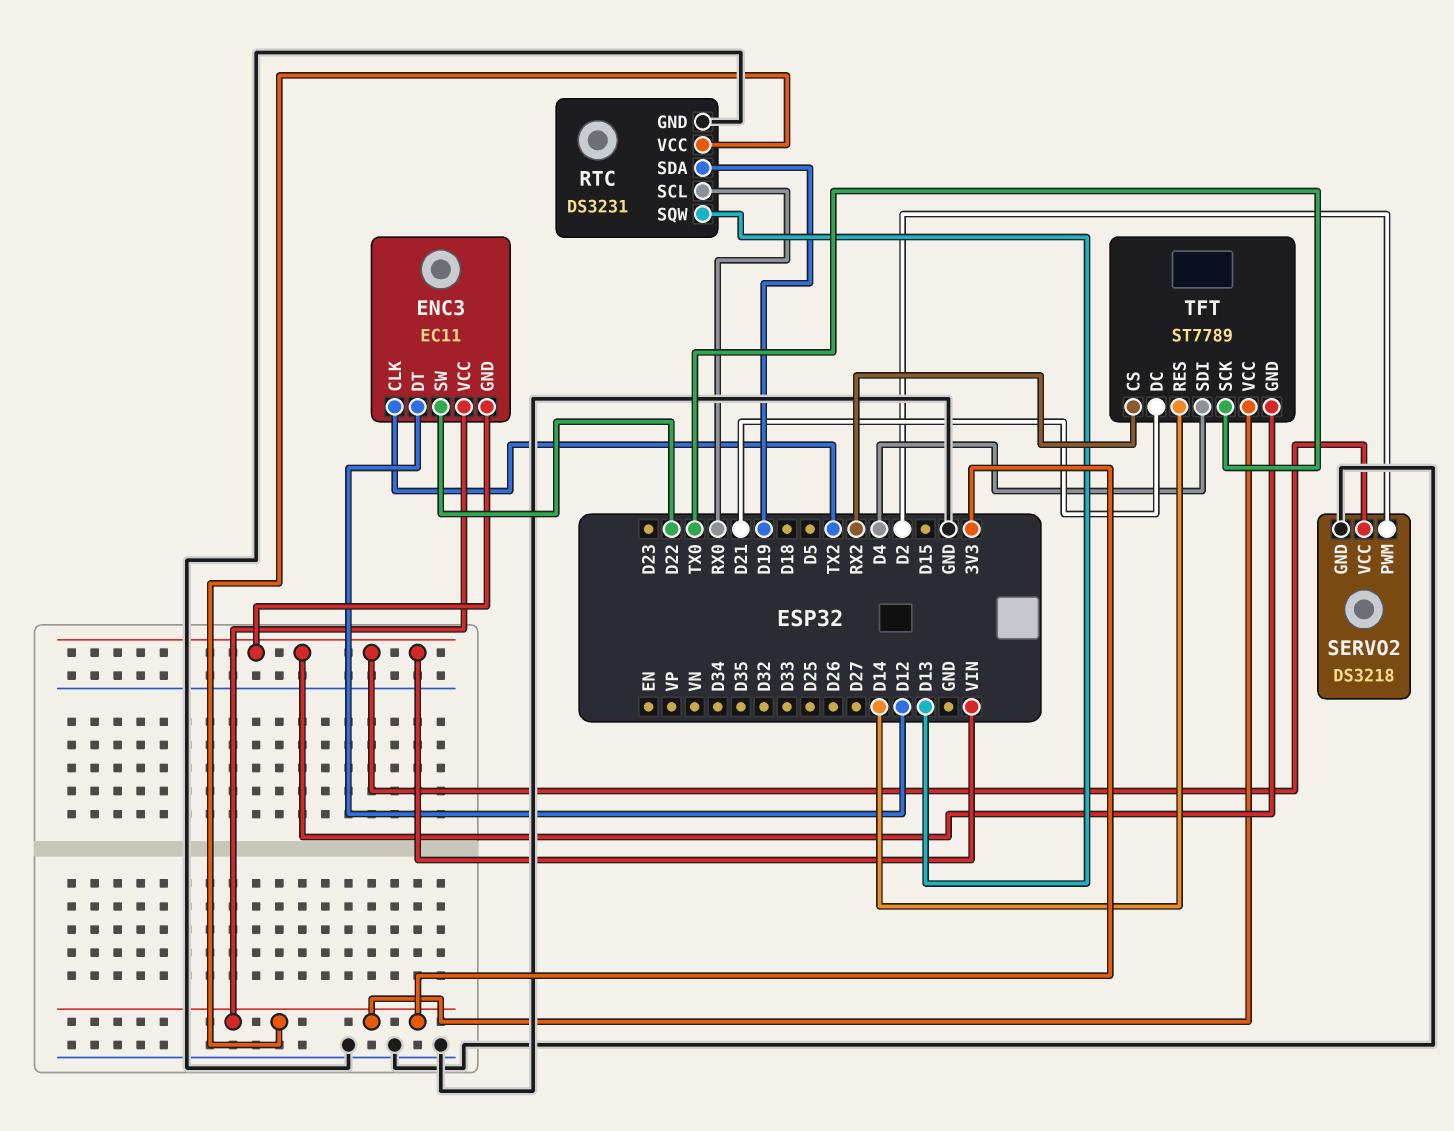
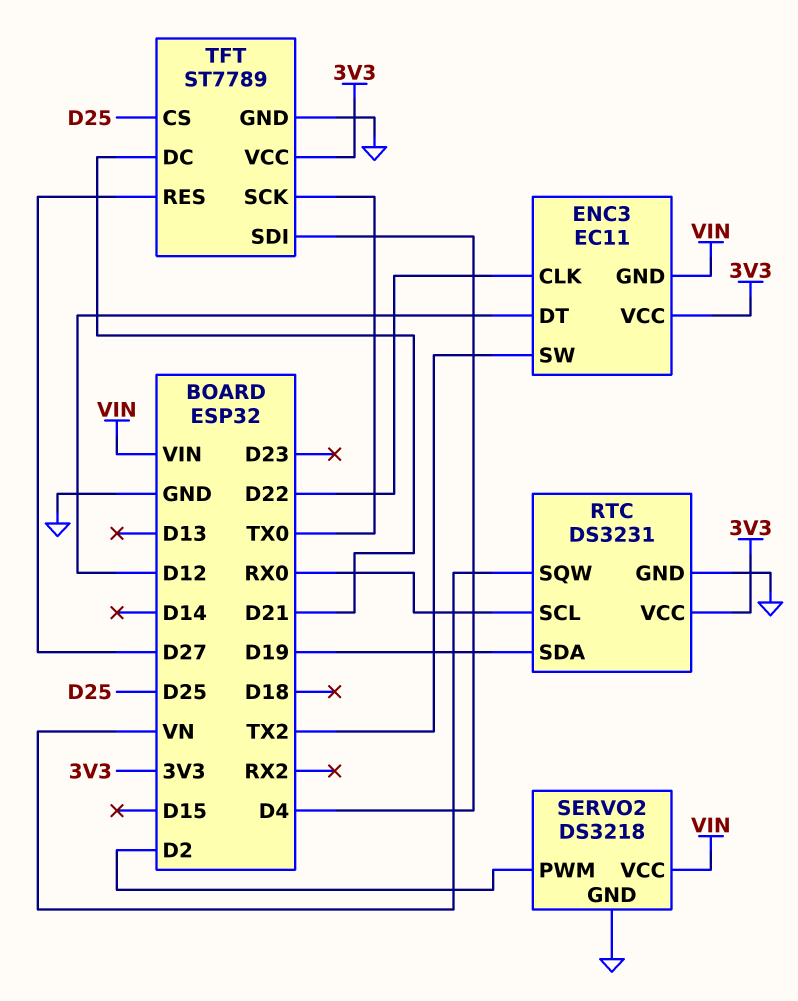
ENC3 pin CLK: TX2 -> D22
ENC3 pin SW: D22 -> TX2
RTC pin SQW: D13 -> VN
TFT pin CS: RX2 -> D25
TFT pin GND: VIN -> GND
TFT pin RES: D14 -> D27

